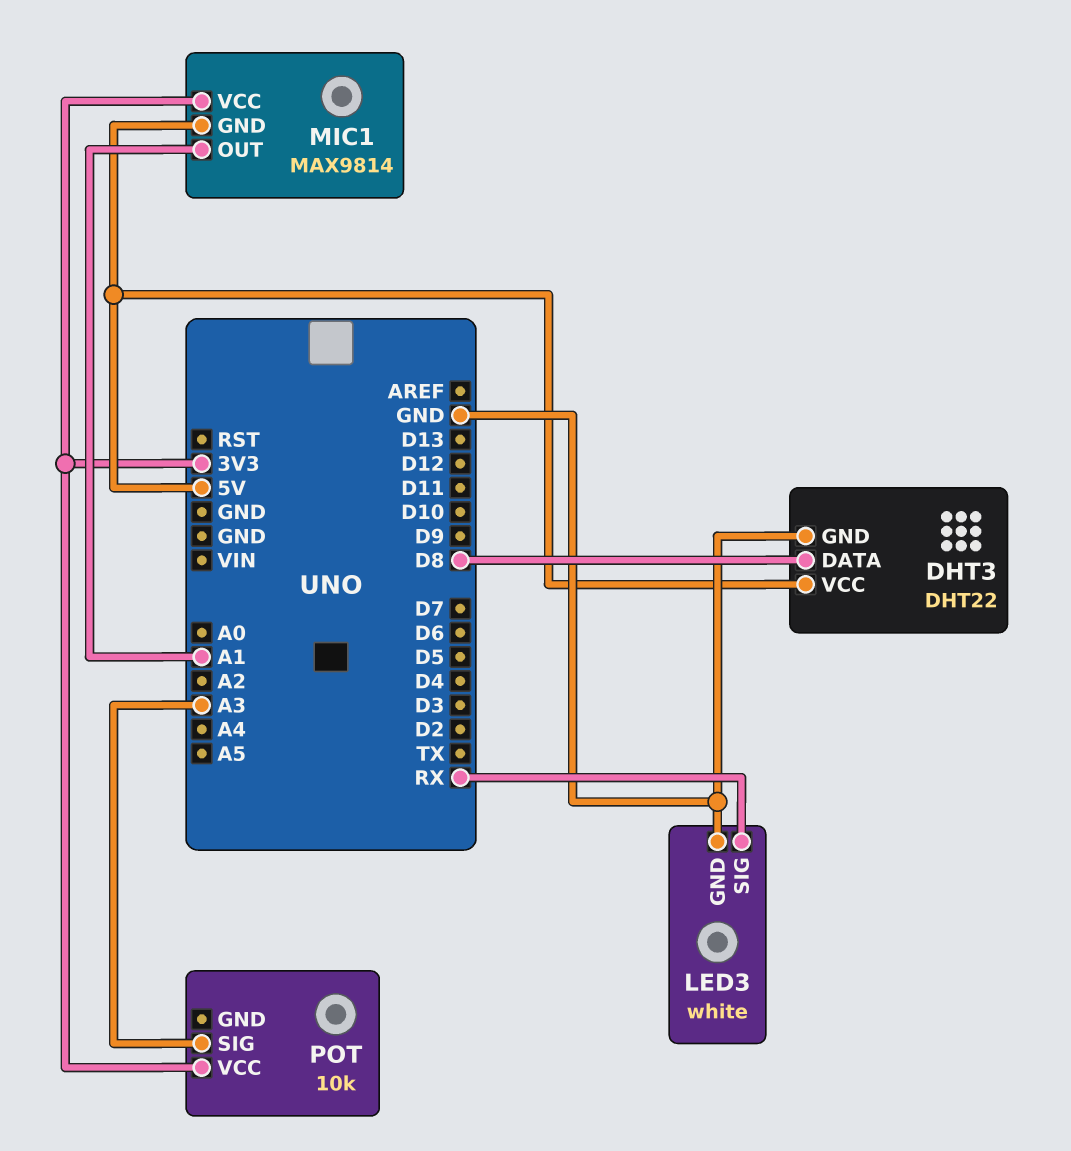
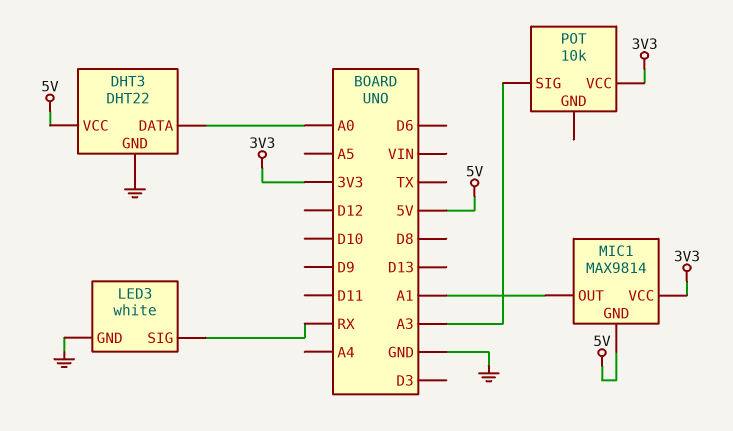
DHT3 pin DATA: D8 -> A0

